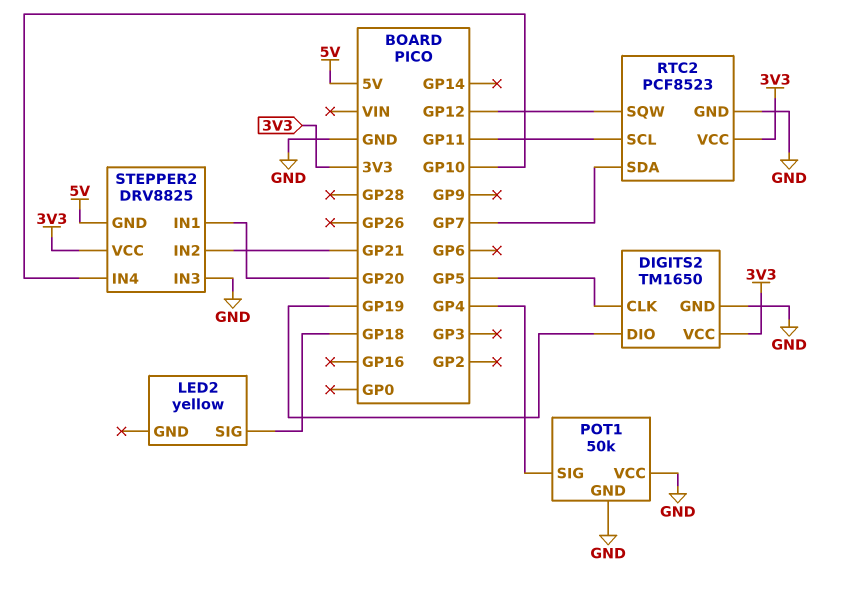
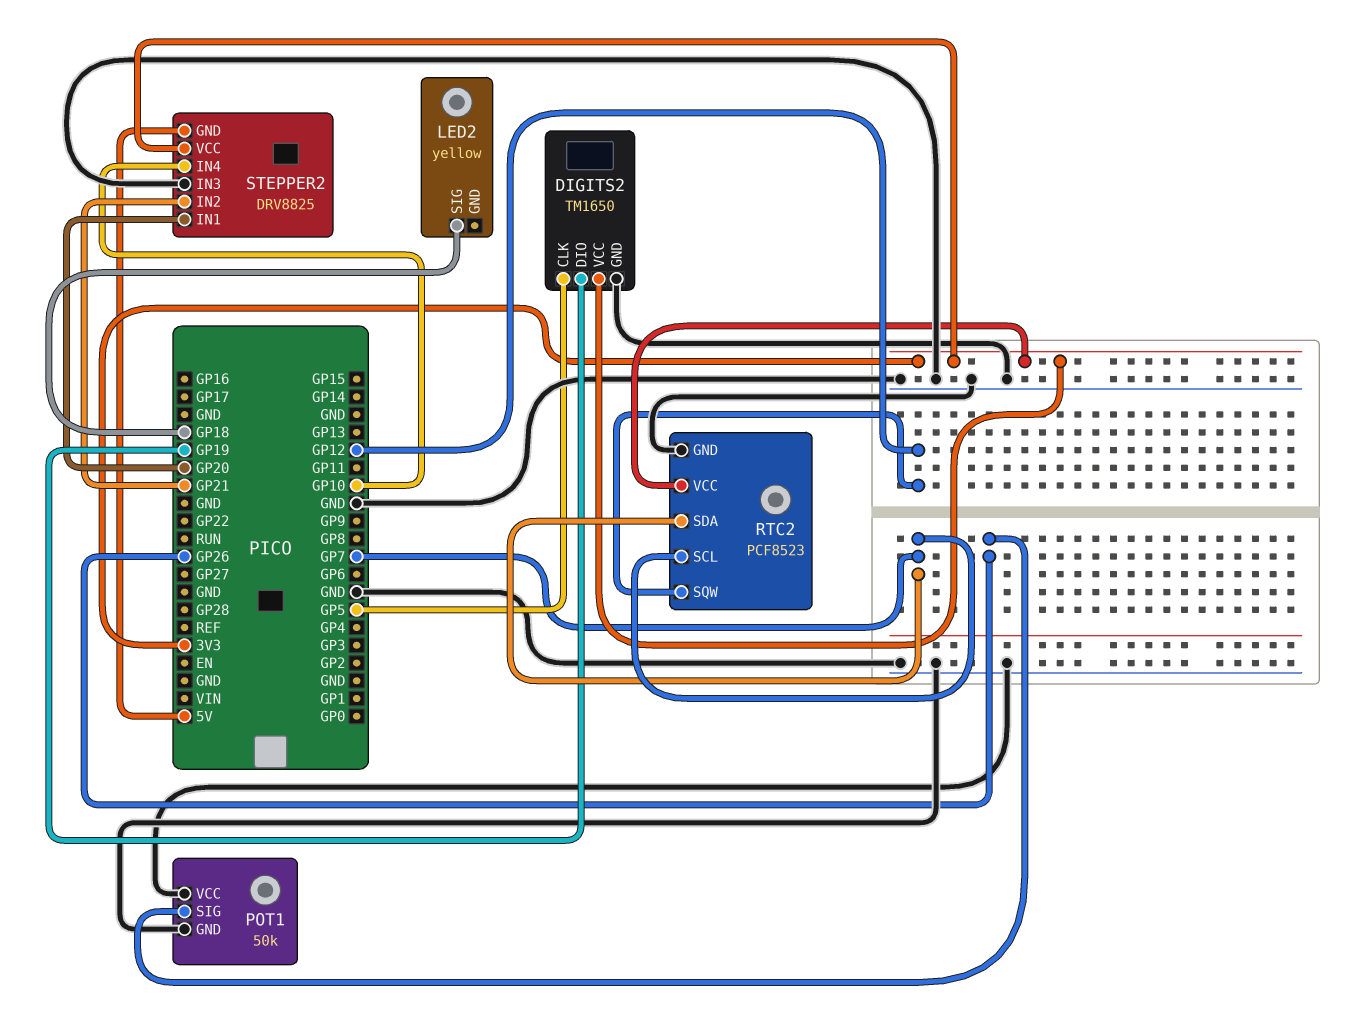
POT1 pin SIG: GP4 -> GP26
RTC2 pin SCL: GP11 -> GP7

